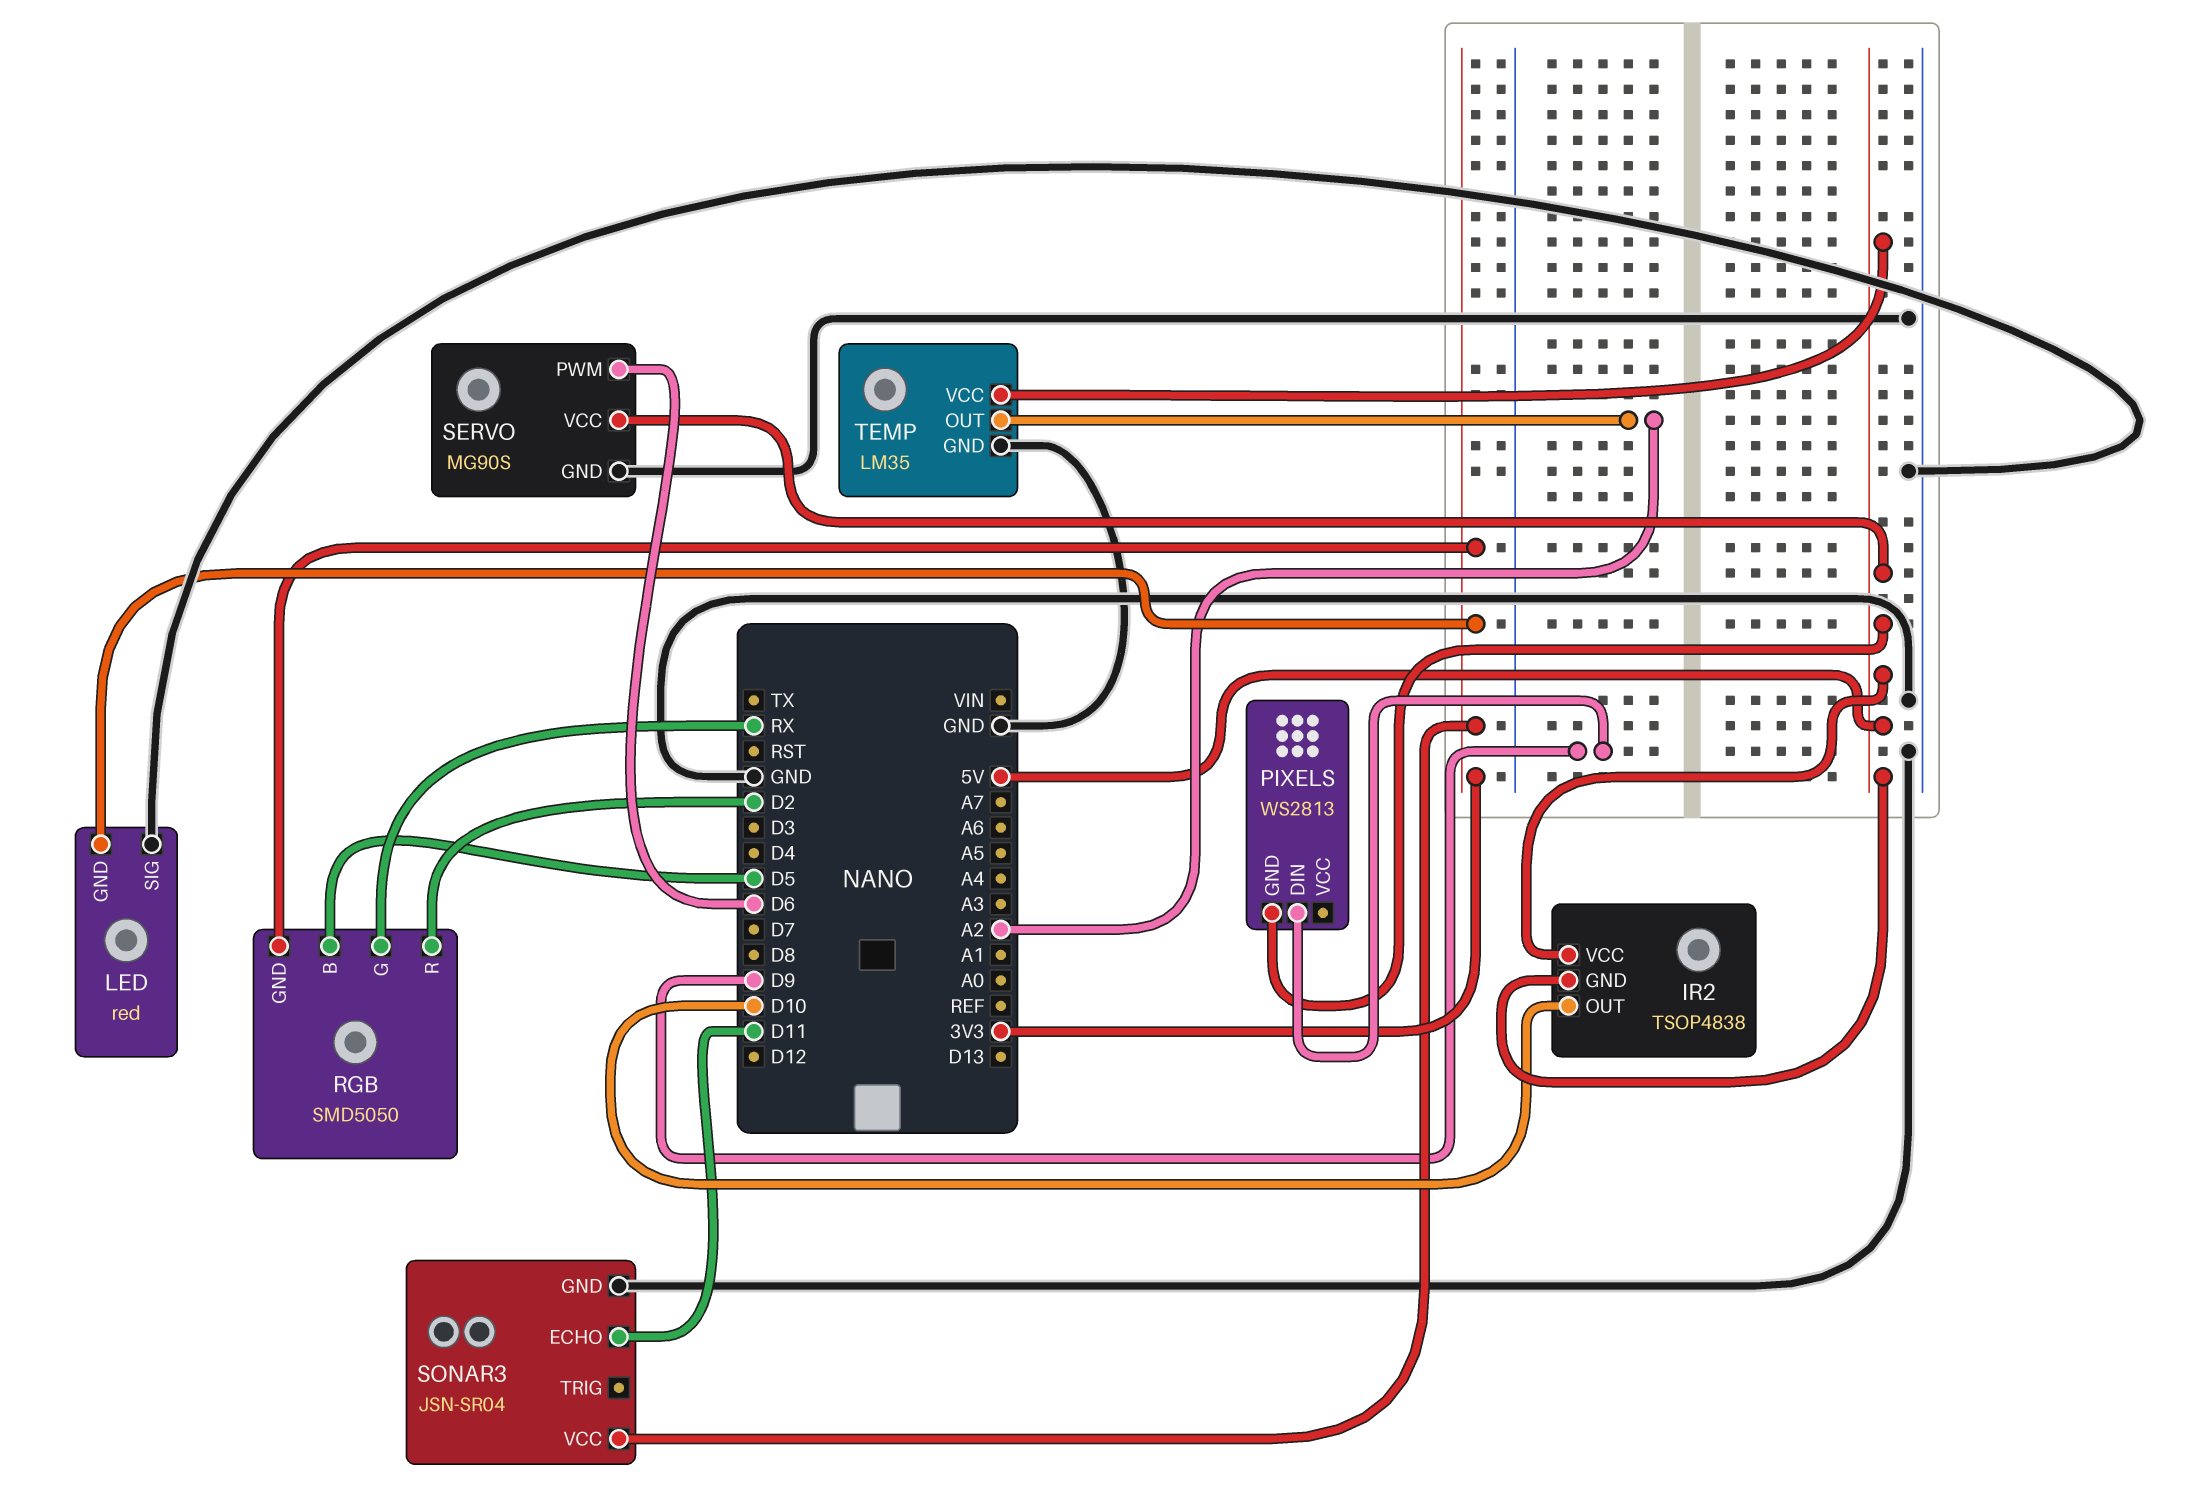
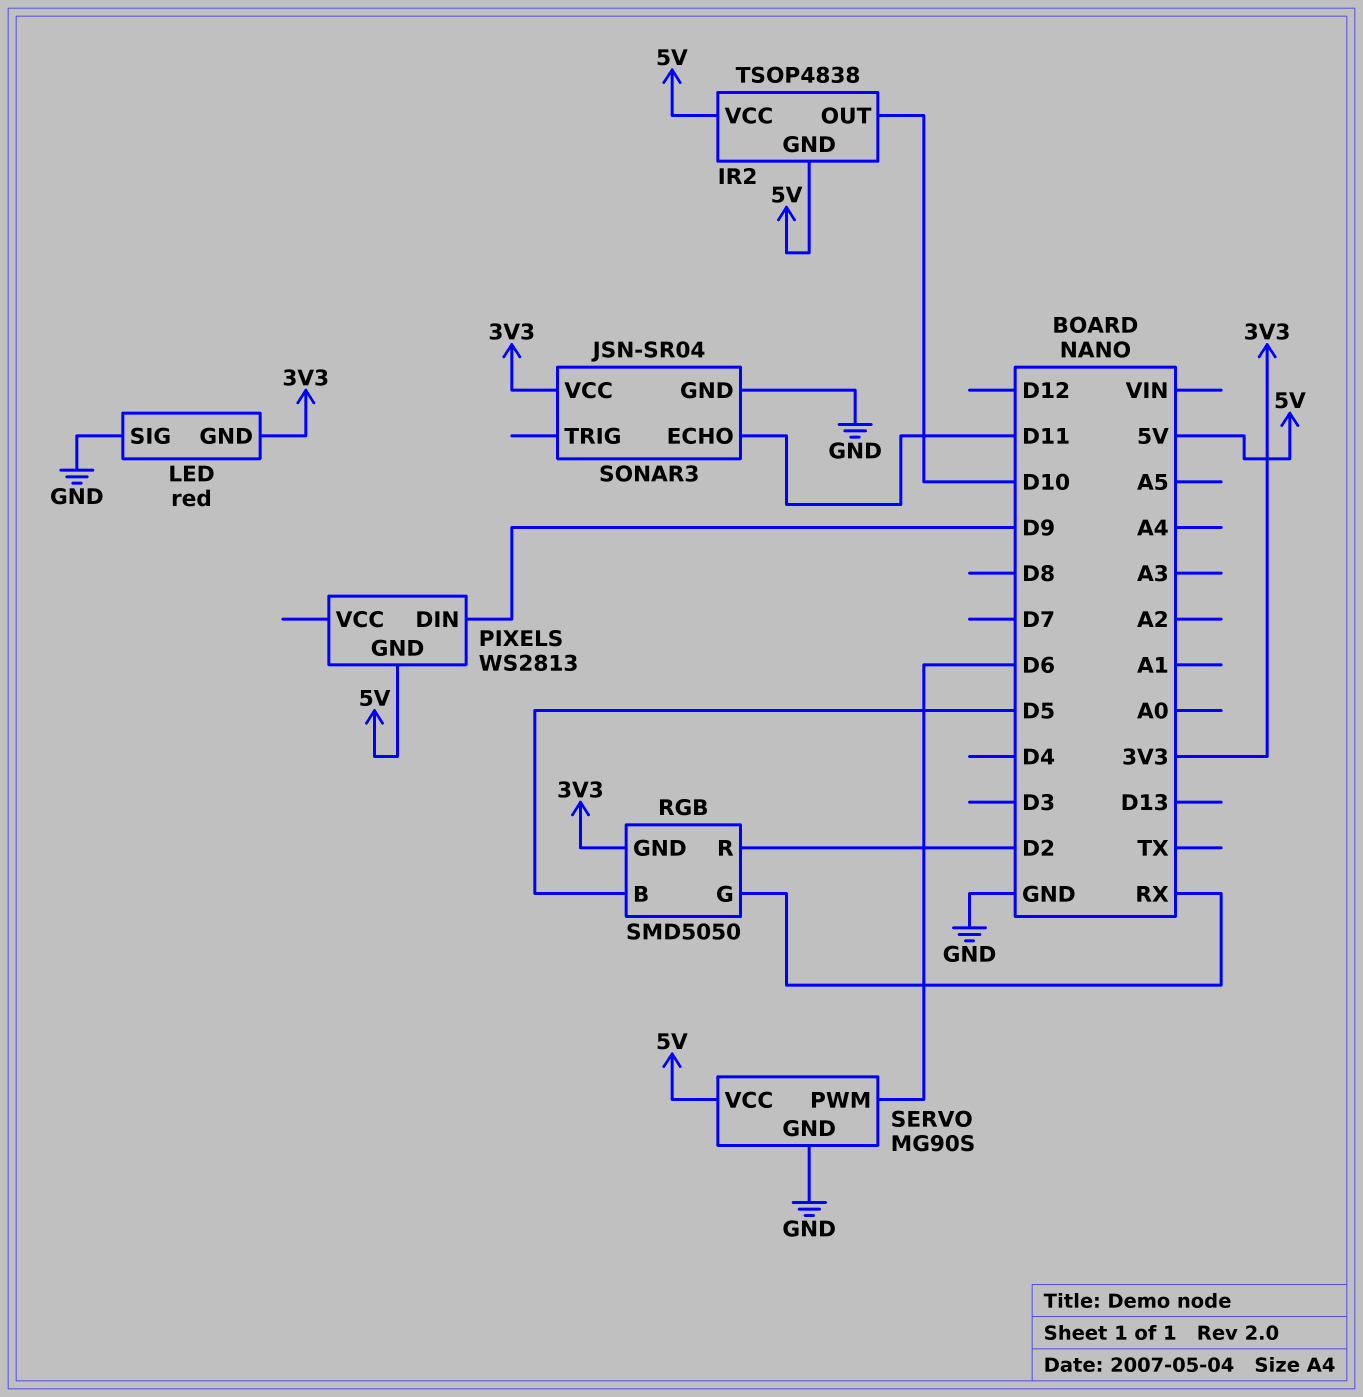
TEMP: LM35 -> none
TEMP pin GND: GND -> none
TEMP pin OUT: A2 -> none
TEMP pin VCC: 5V -> none

